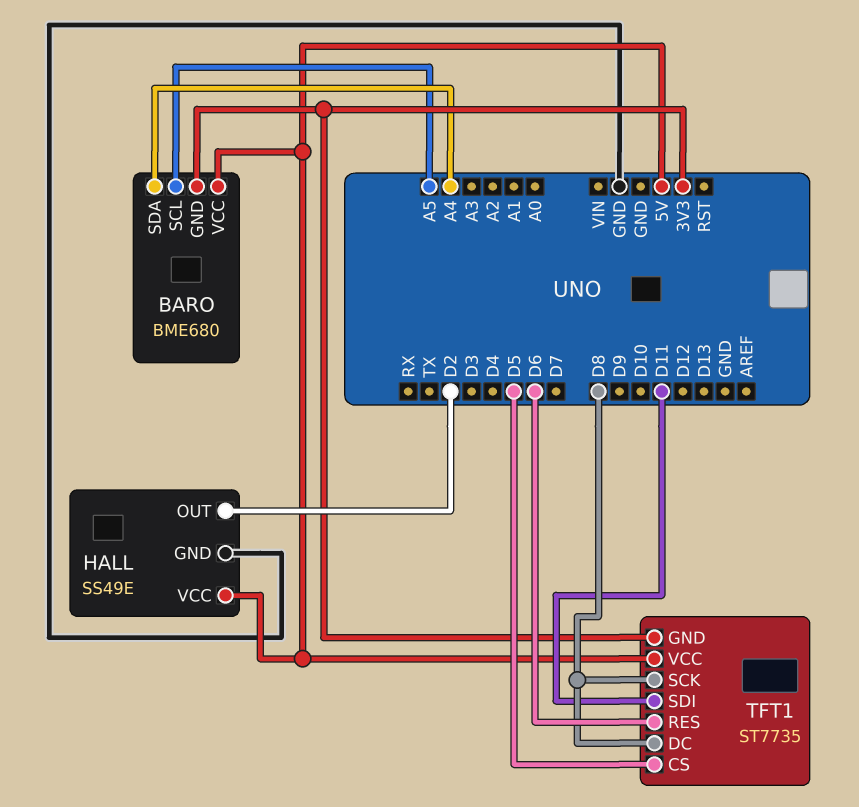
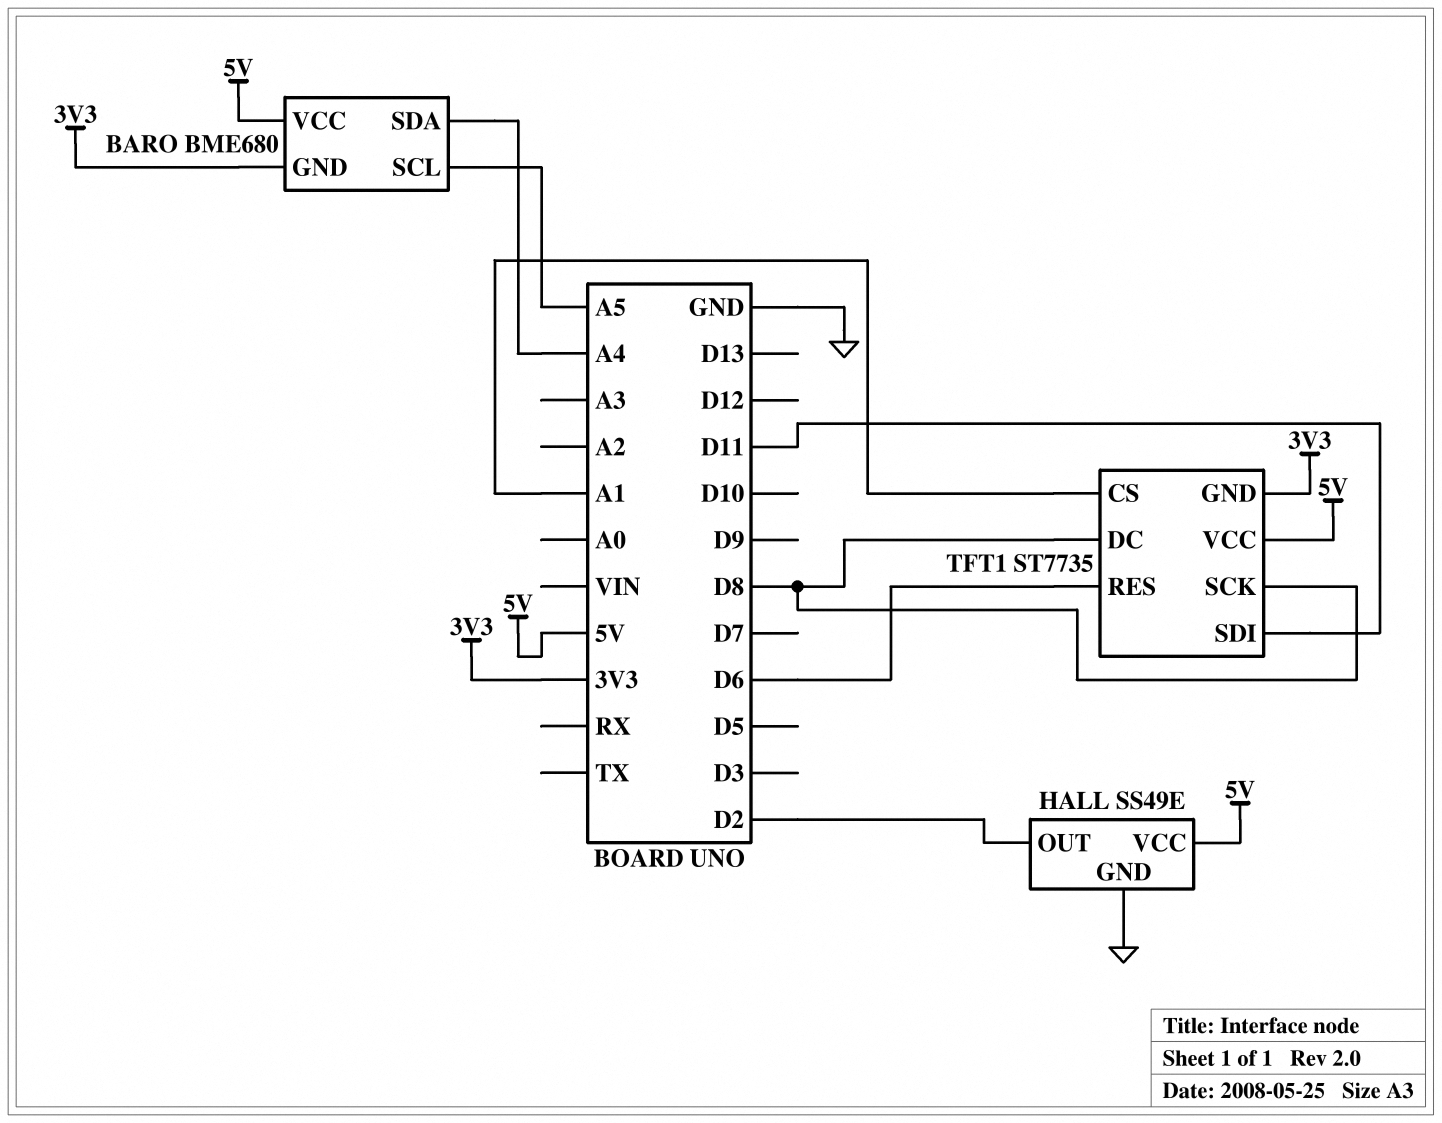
TFT1 pin CS: D5 -> A1

